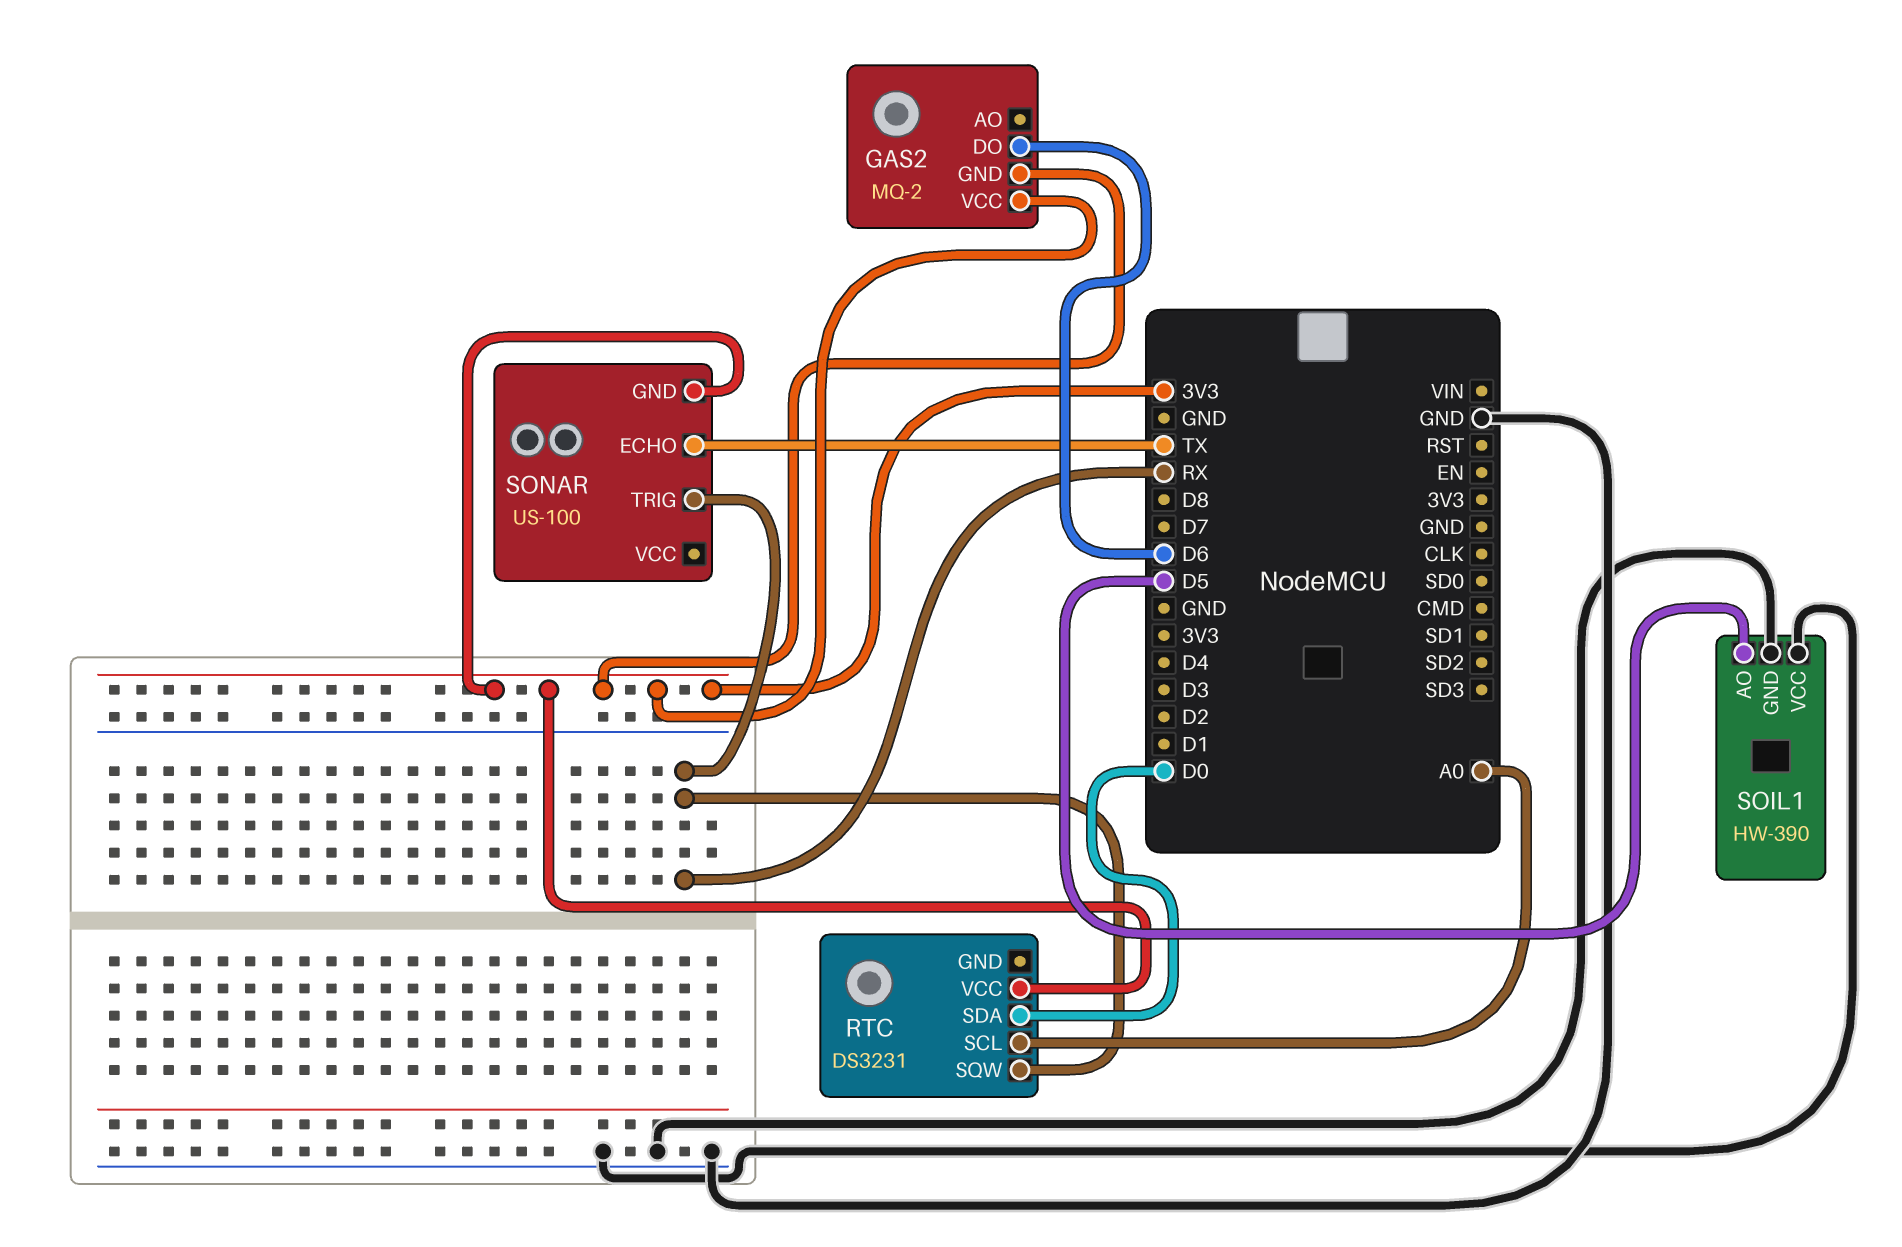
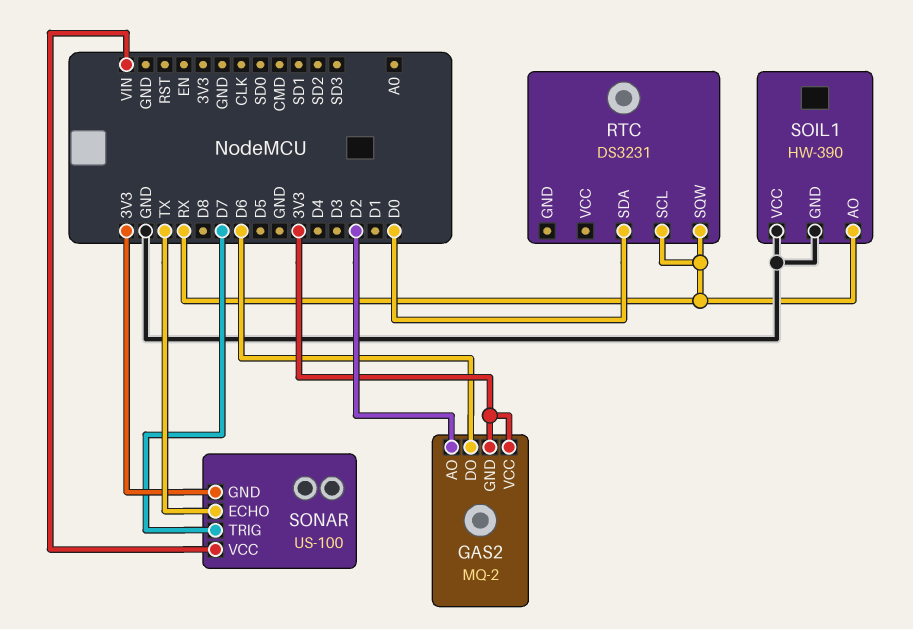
GAS2 pin AO: none -> D2
RTC pin SCL: A0 -> RX
RTC pin VCC: 3V3 -> none
SOIL1 pin AO: D5 -> RX
SONAR pin TRIG: RX -> D7
SONAR pin VCC: none -> VIN

